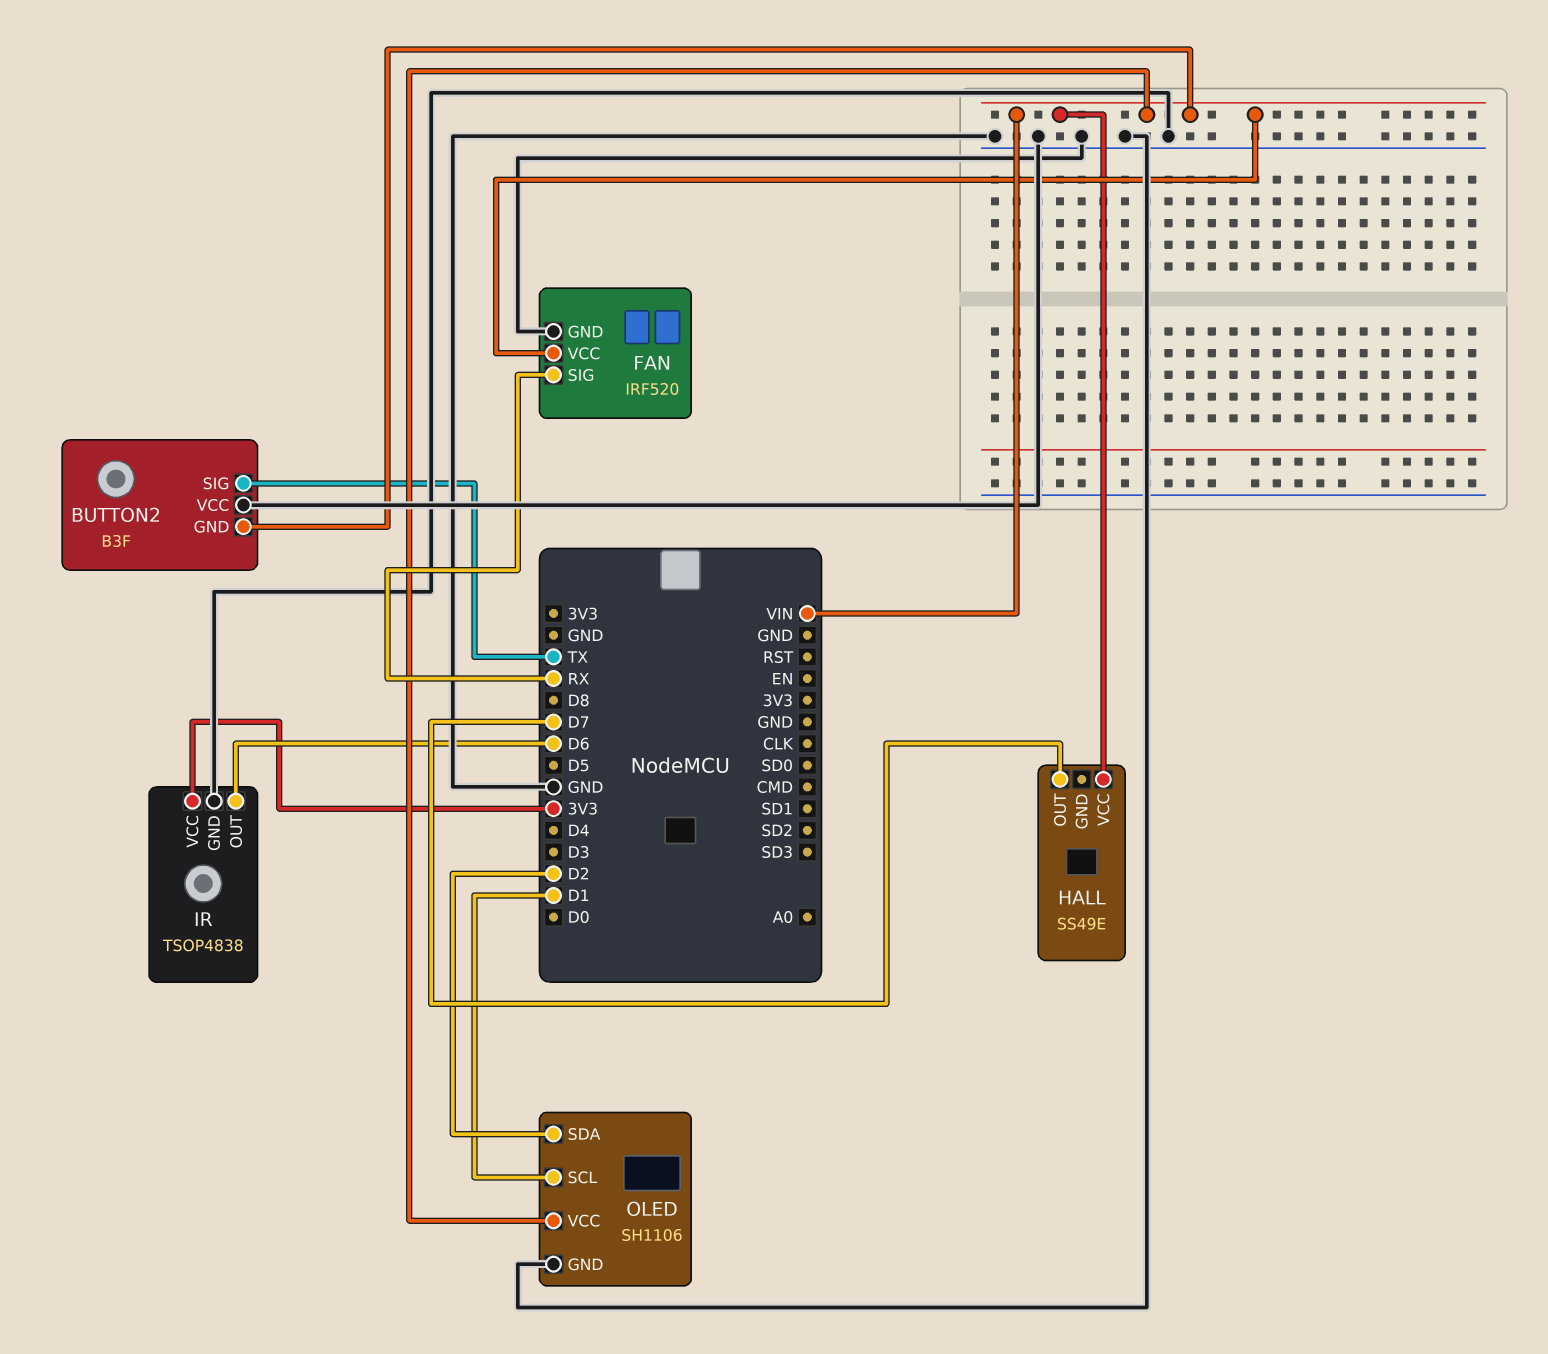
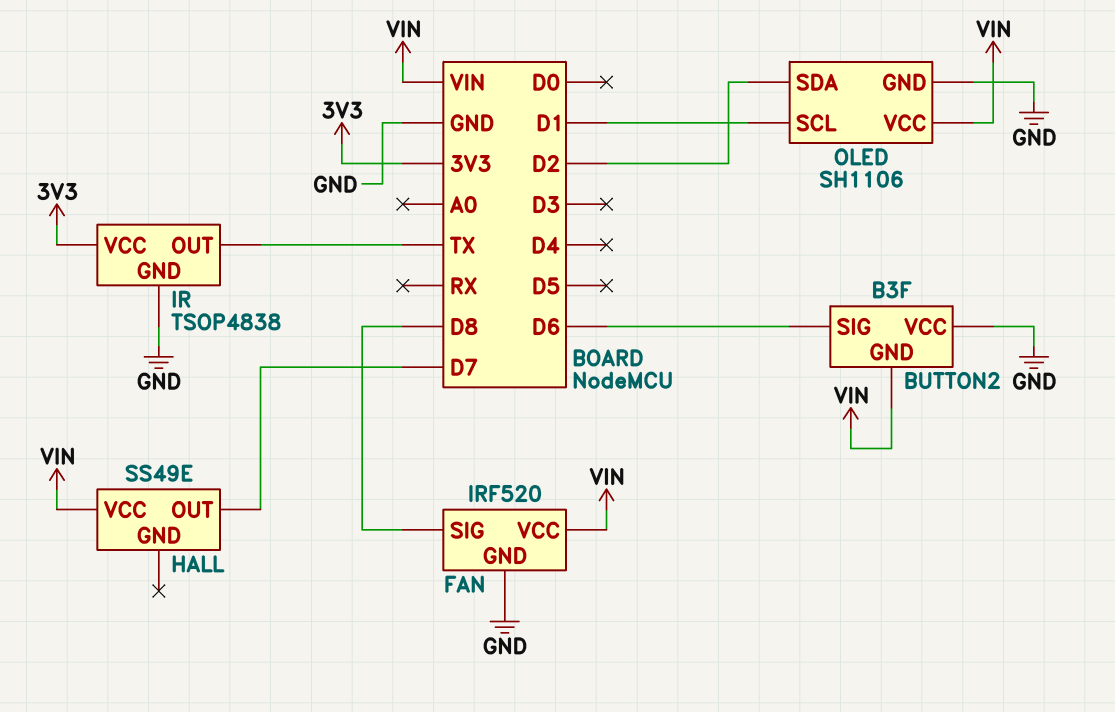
BUTTON2 pin SIG: TX -> D6
FAN pin SIG: RX -> D8
IR pin OUT: D6 -> TX

